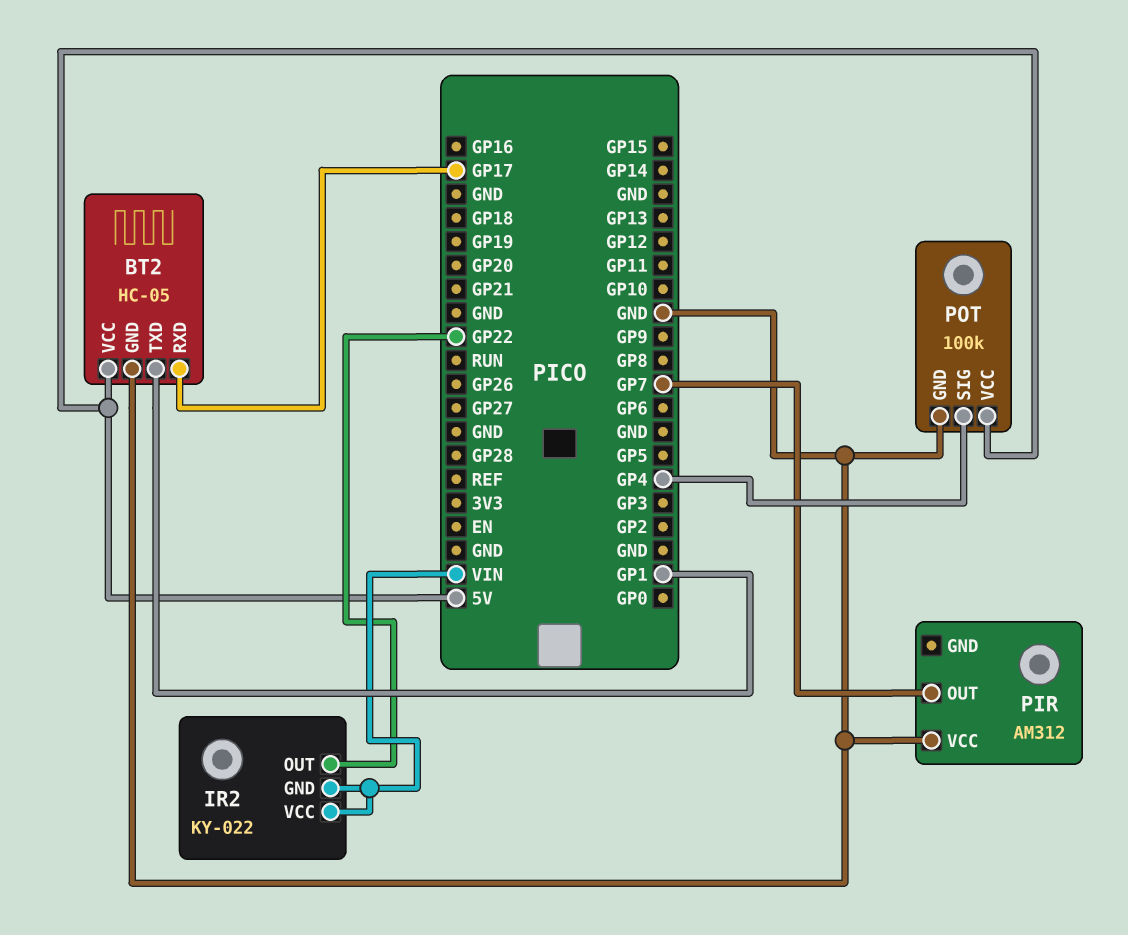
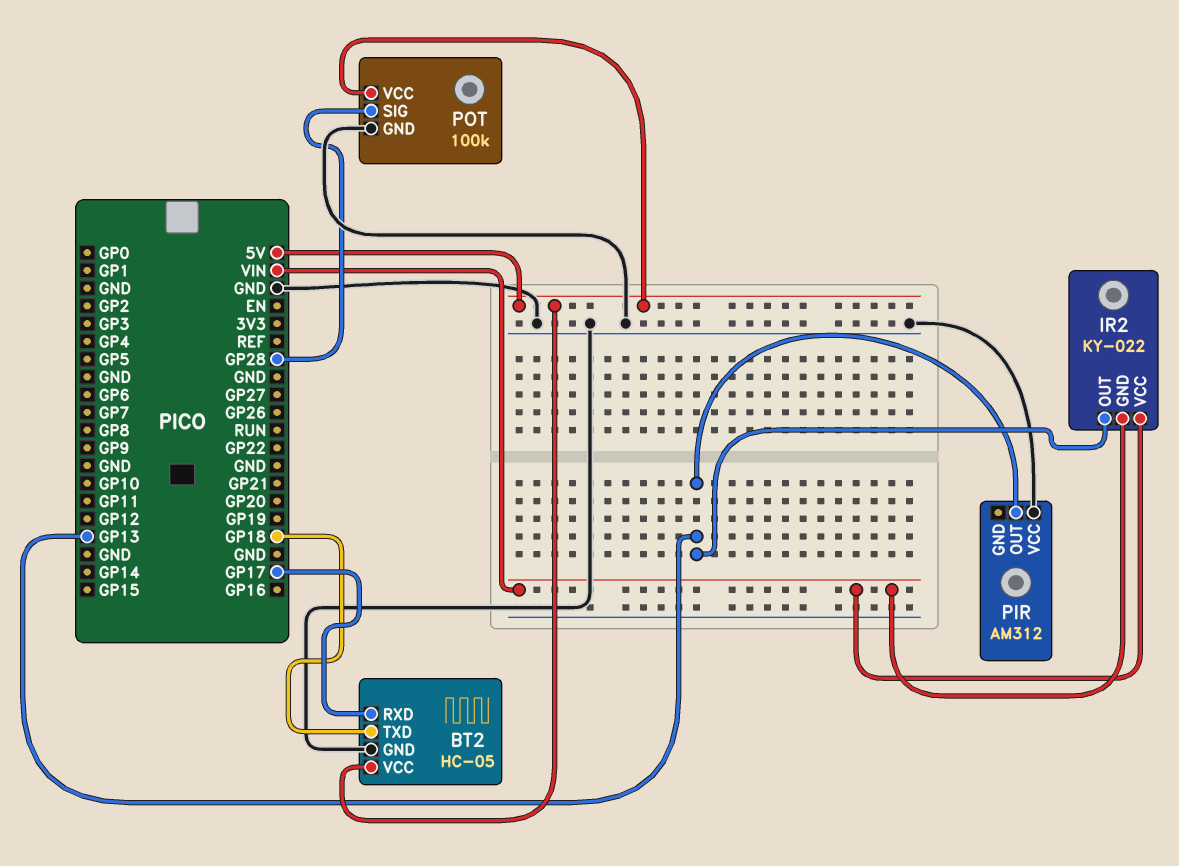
BT2 pin TXD: GP1 -> GP18
IR2 pin OUT: GP22 -> GP13
PIR pin OUT: GP7 -> GP13
POT pin SIG: GP4 -> GP28

